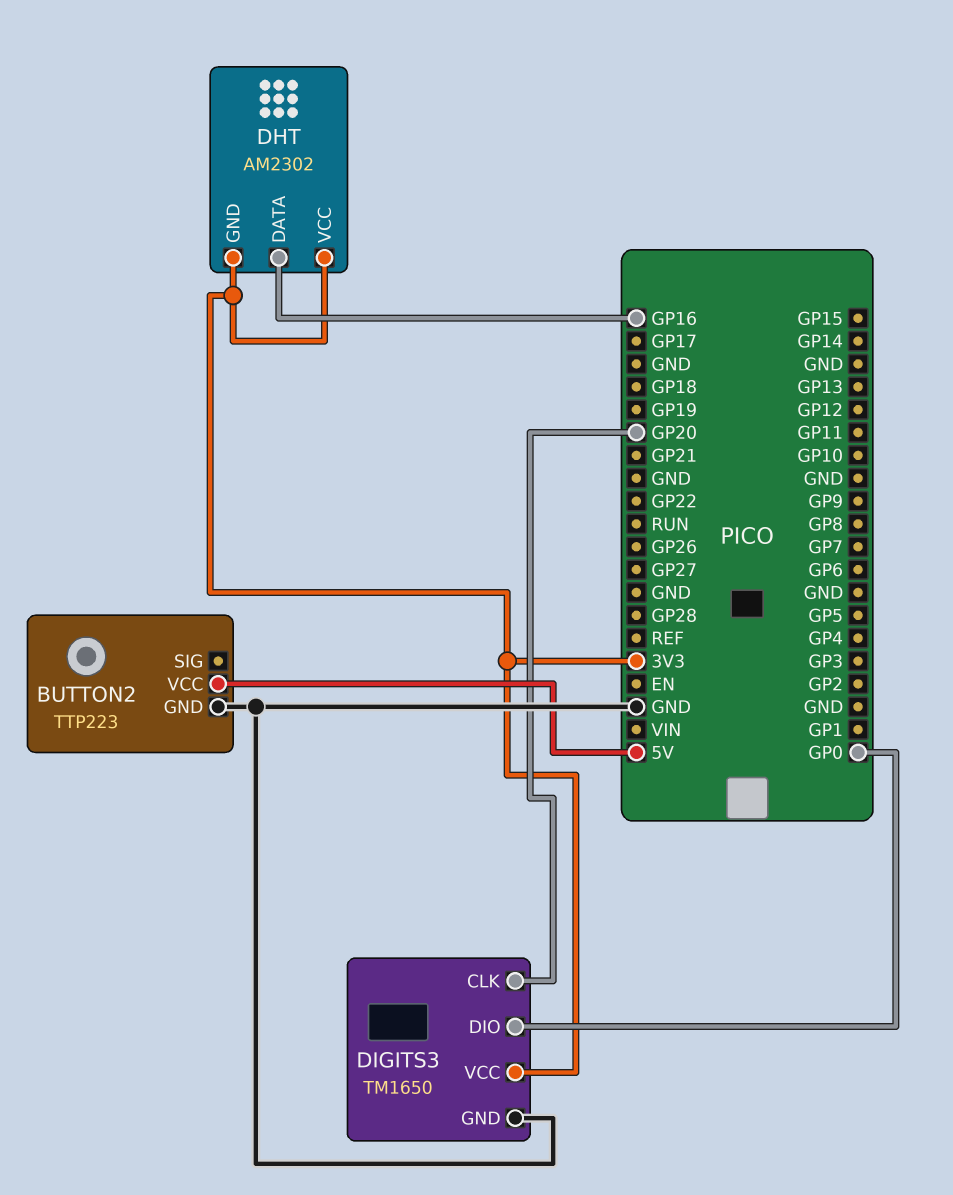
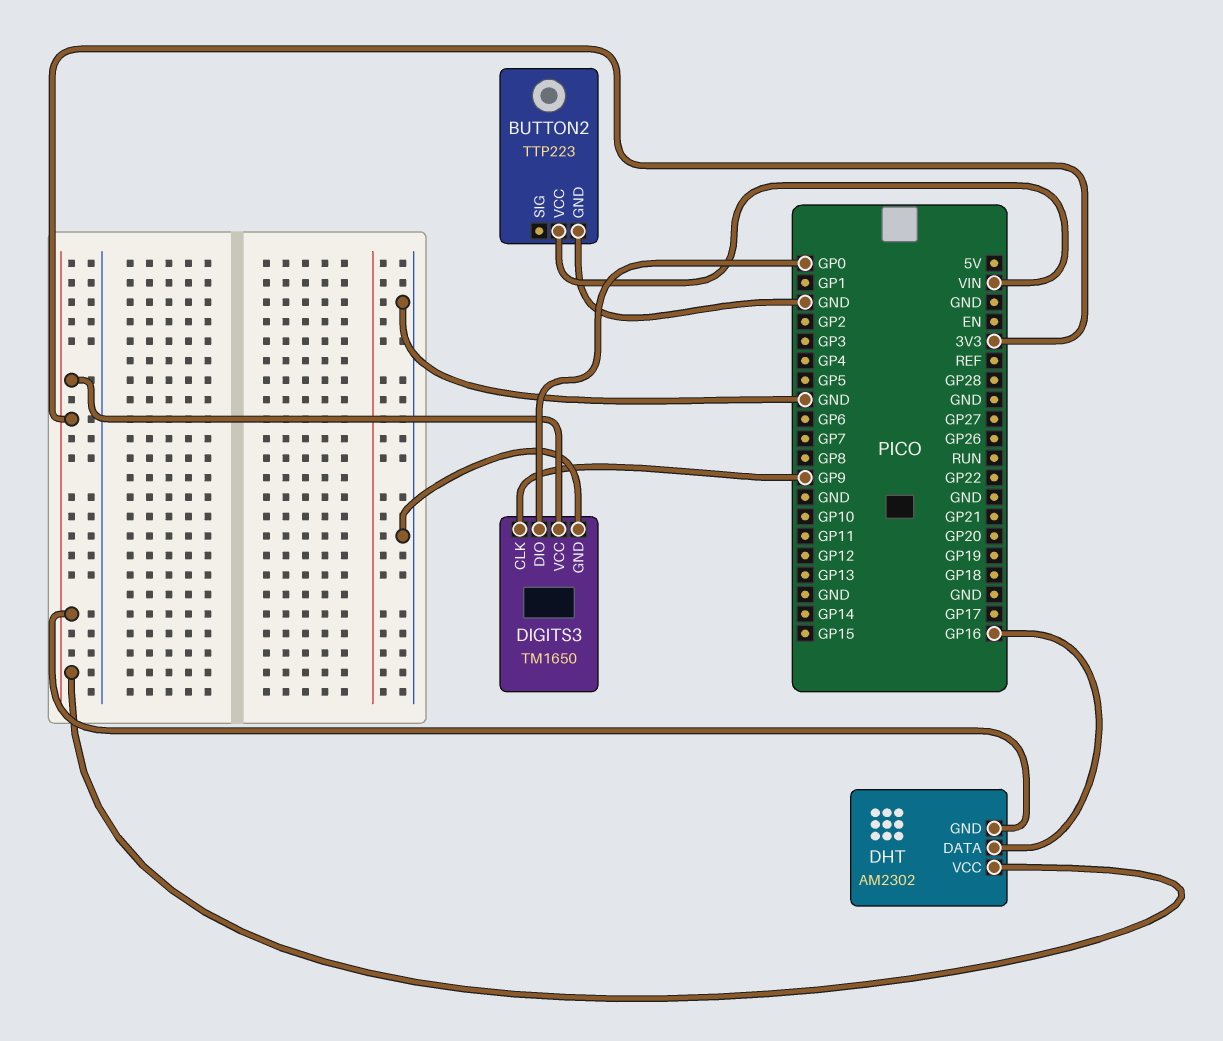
BUTTON2 pin VCC: 5V -> VIN
DIGITS3 pin CLK: GP20 -> GP9

